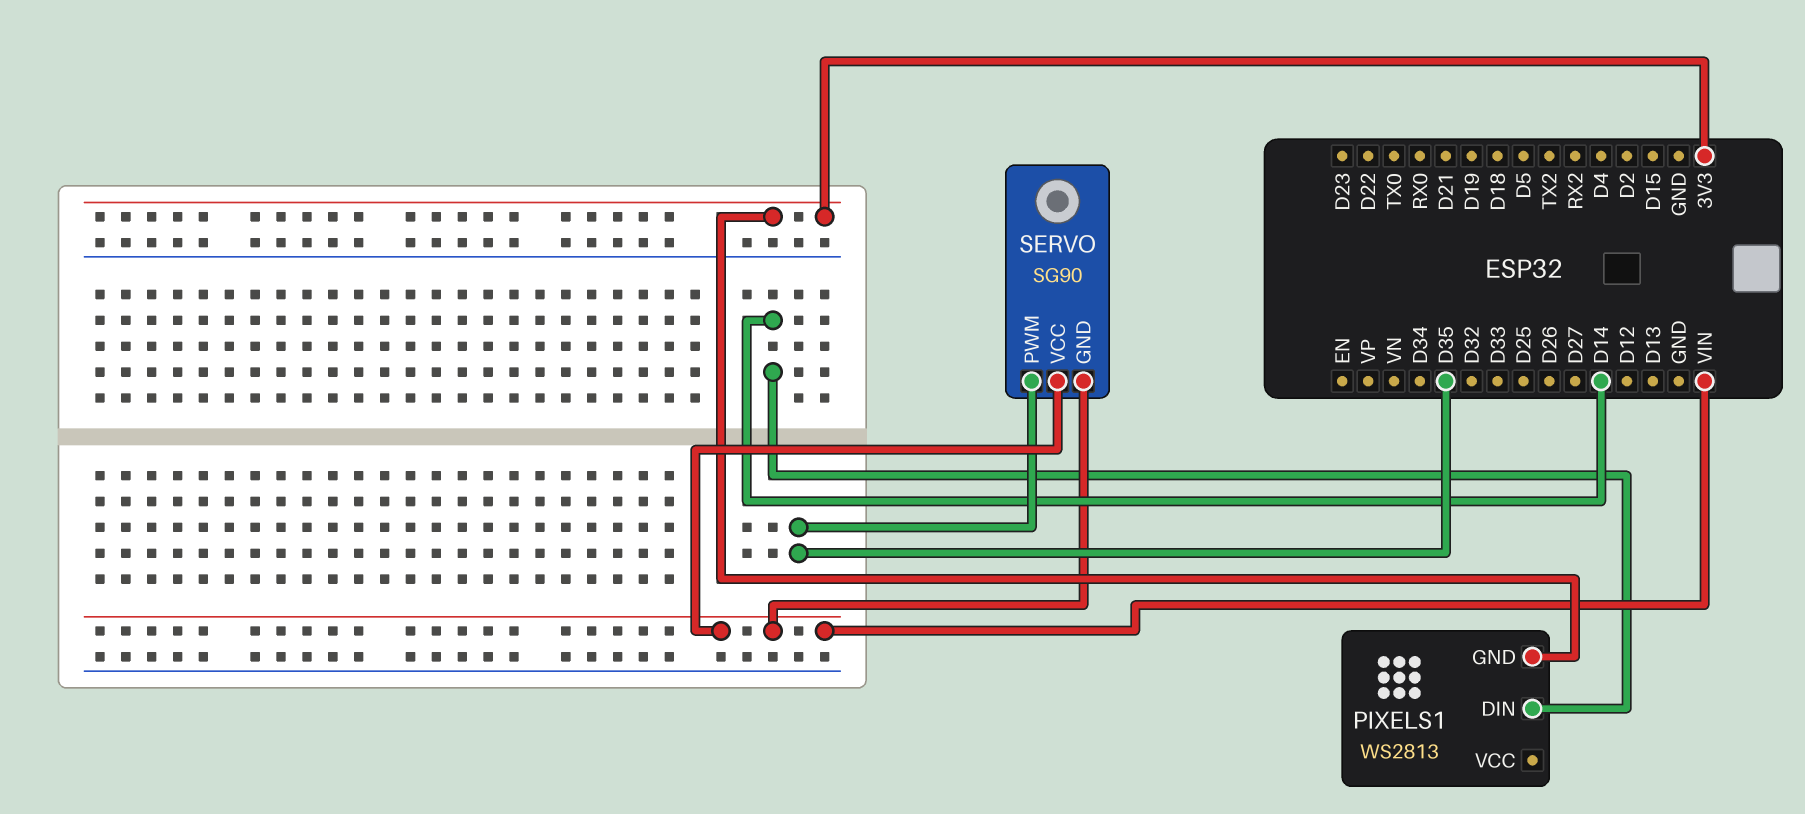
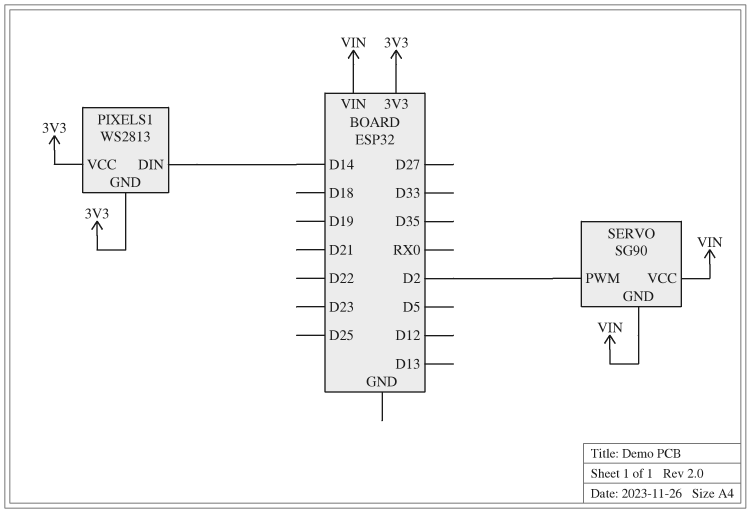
PIXELS1 pin VCC: none -> 3V3
SERVO pin PWM: D35 -> D2

